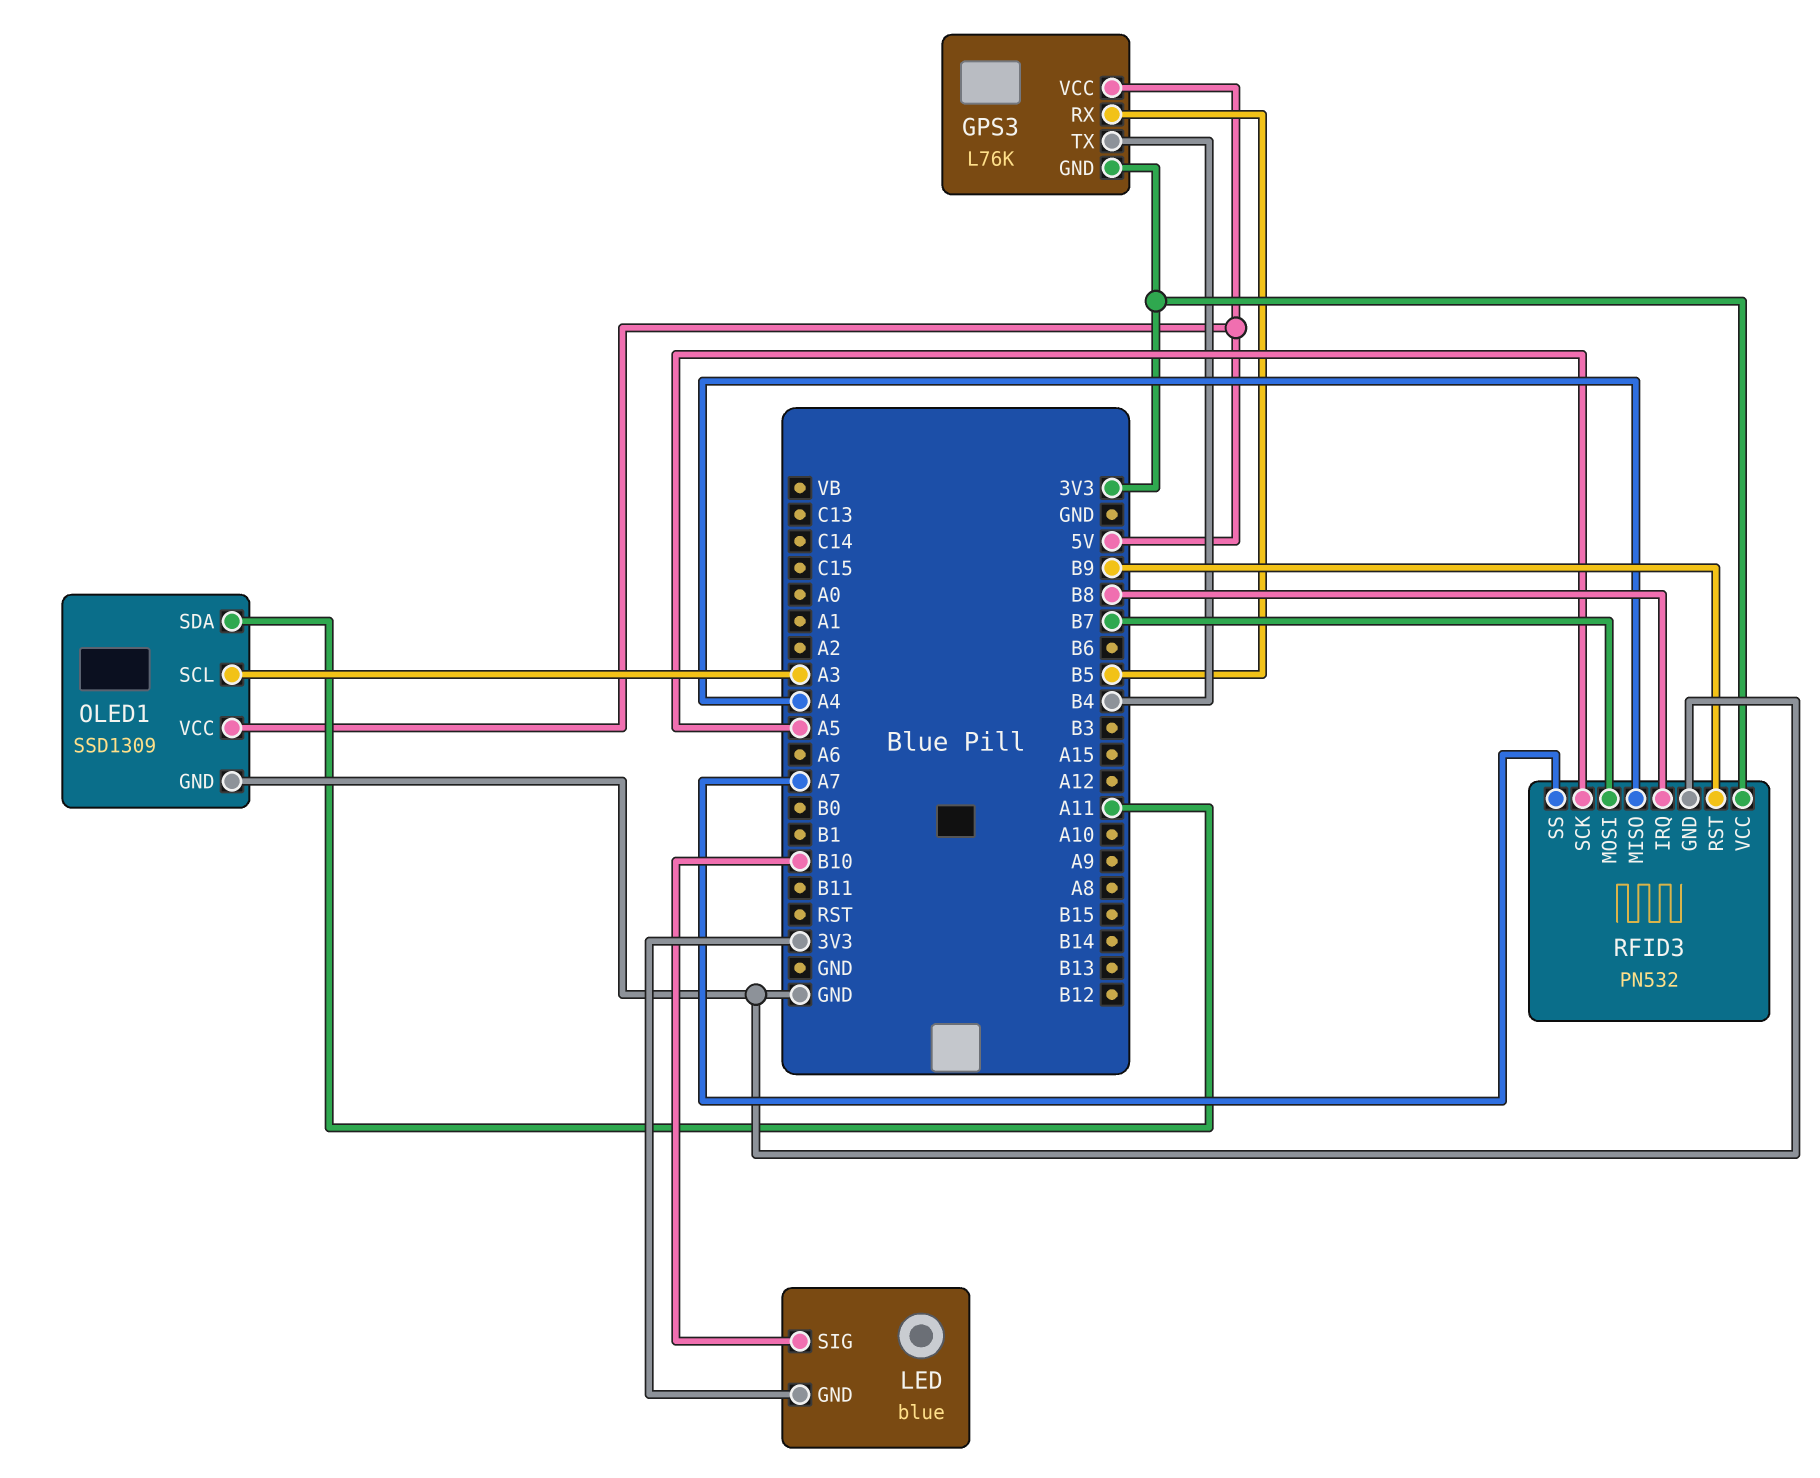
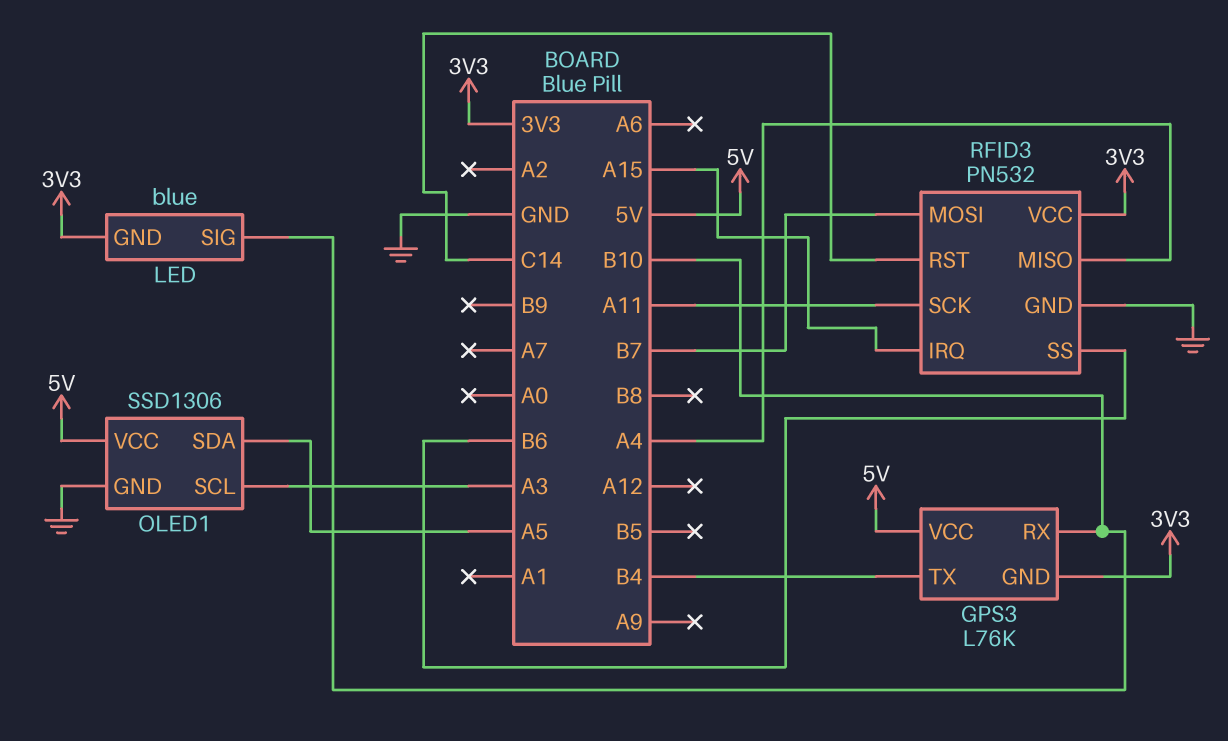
GPS3 pin RX: B5 -> B10
OLED1: SSD1309 -> SSD1306
OLED1 pin SDA: A11 -> A5
RFID3 pin IRQ: B8 -> A15
RFID3 pin RST: B9 -> C14
RFID3 pin SCK: A5 -> A11
RFID3 pin SS: A7 -> B6

